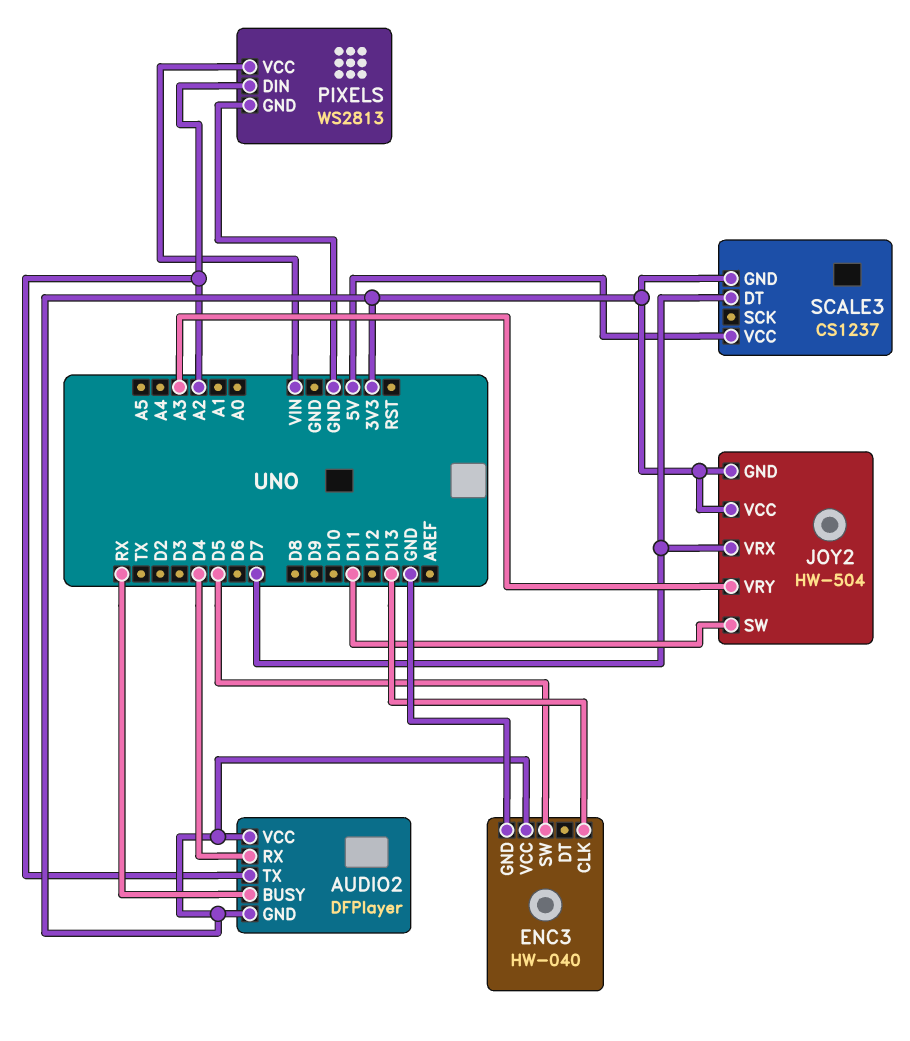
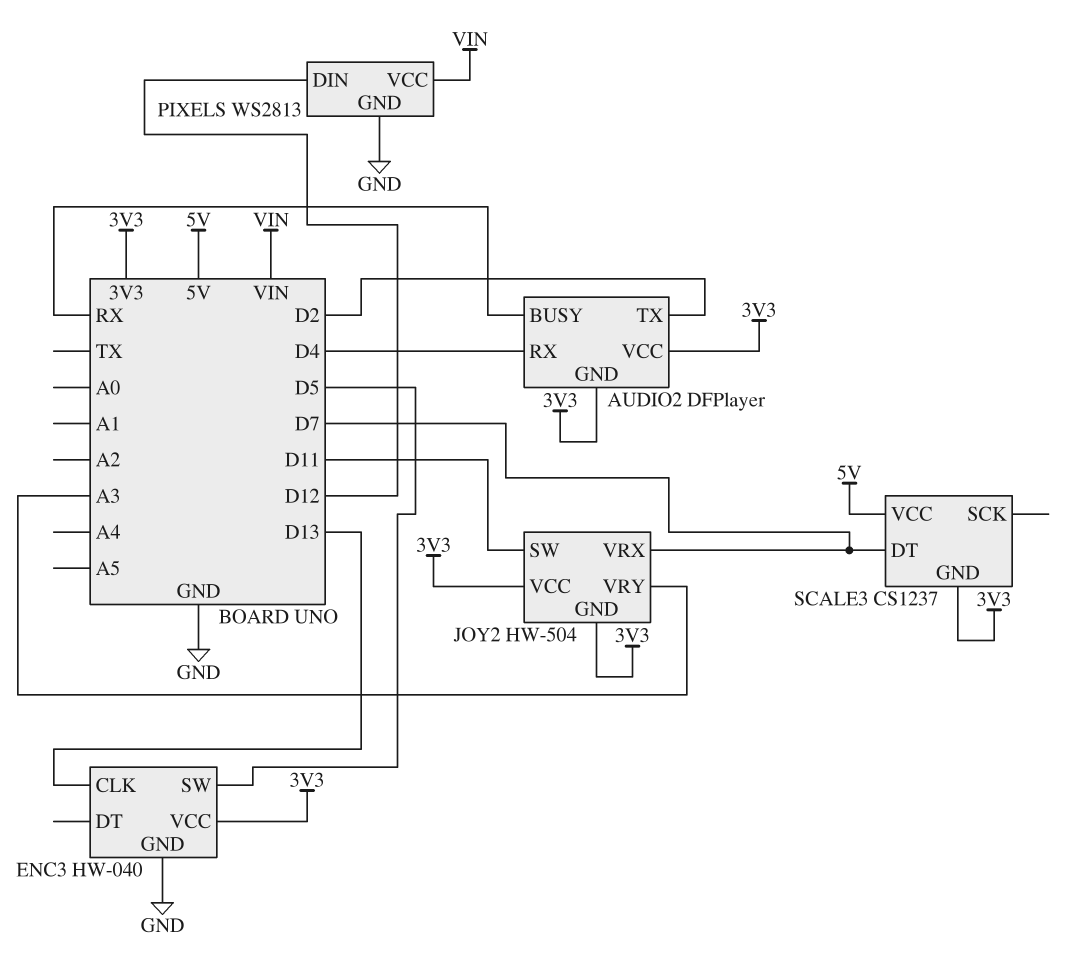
AUDIO2 pin TX: A2 -> D2
PIXELS pin DIN: A2 -> D12

